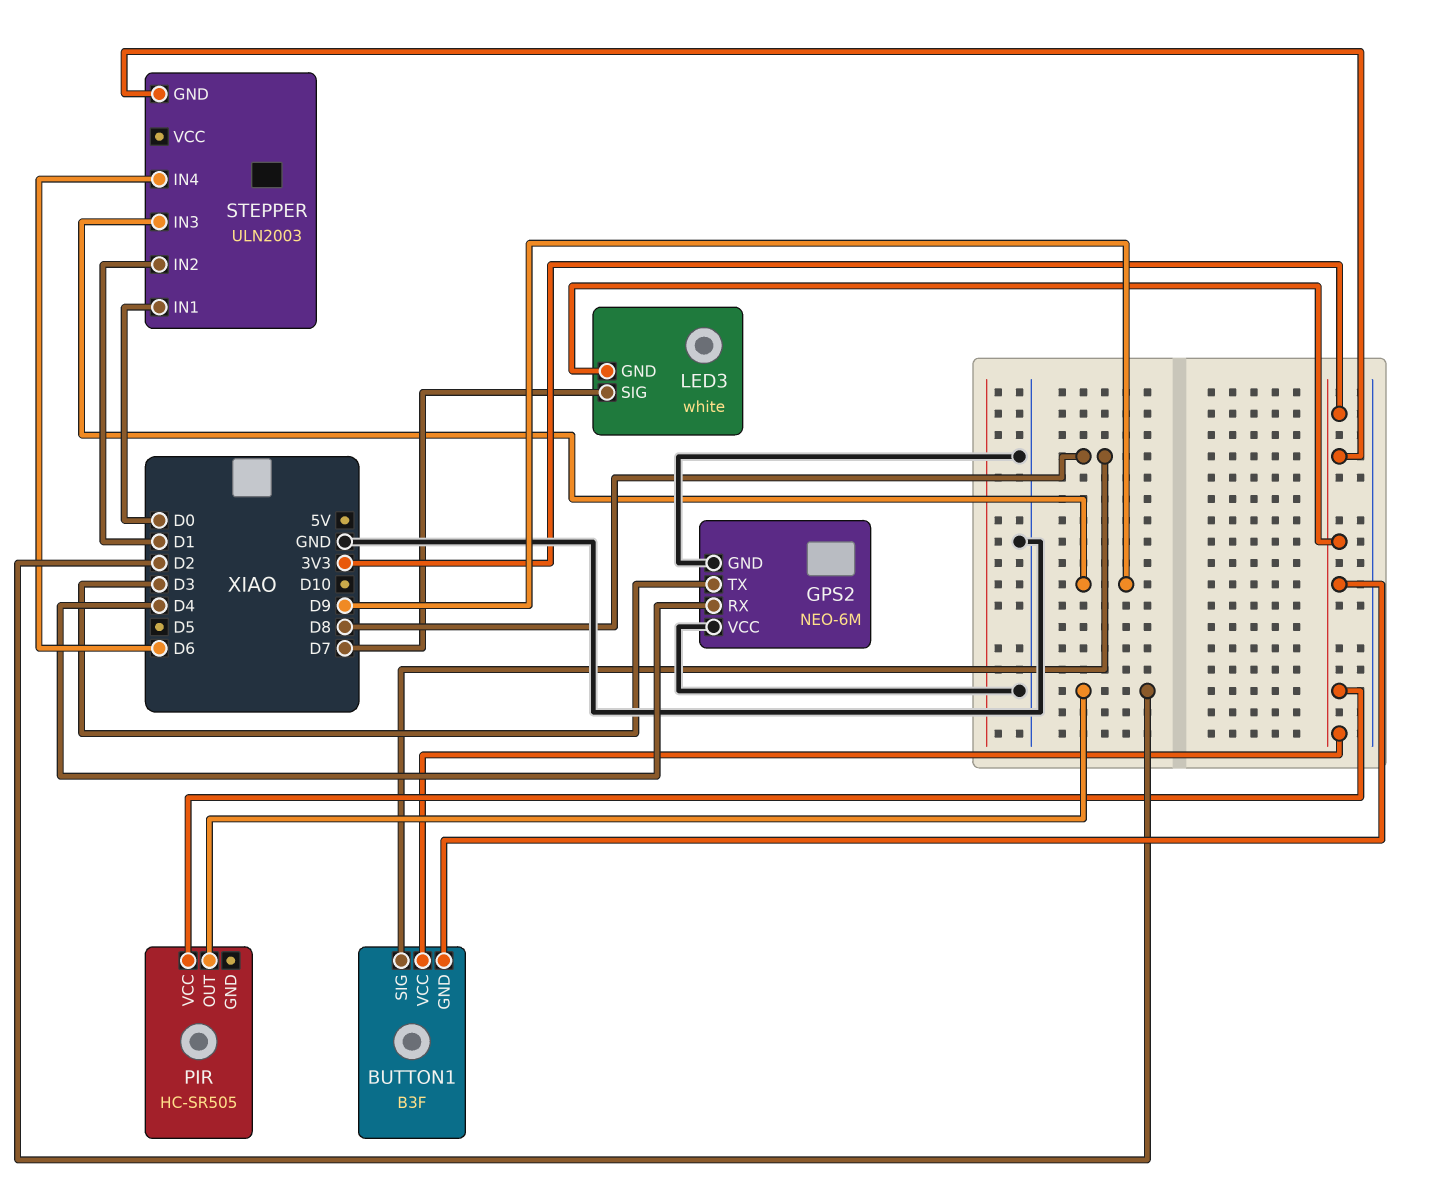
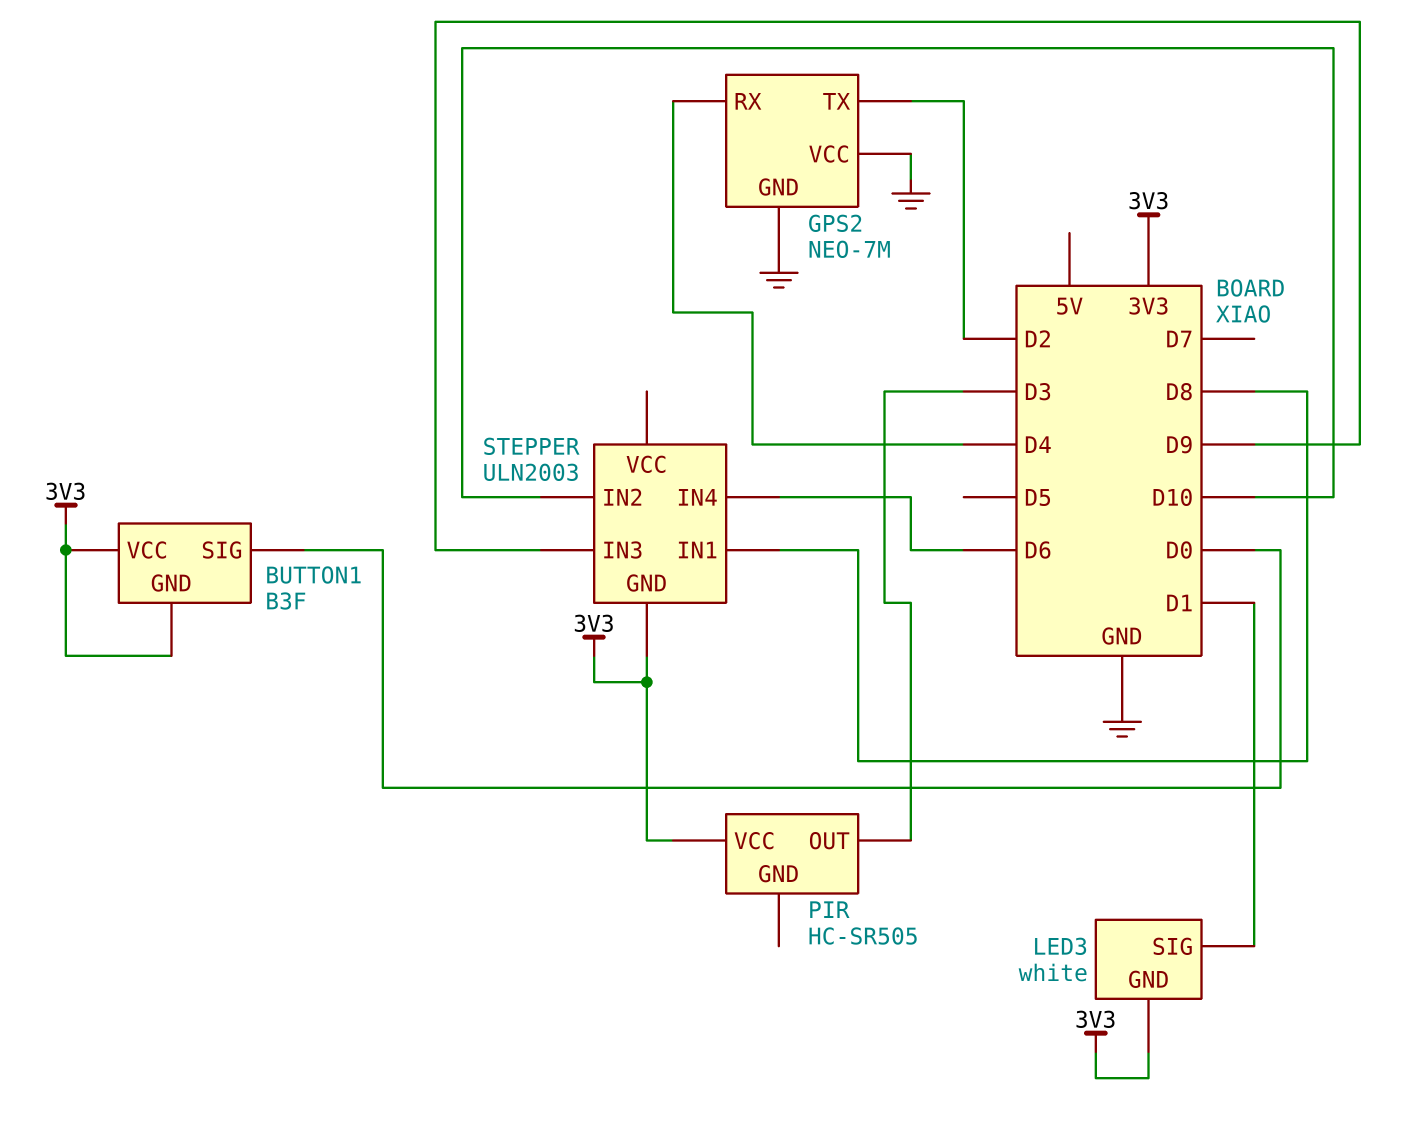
BUTTON1 pin SIG: D8 -> D0
GPS2: NEO-6M -> NEO-7M
GPS2 pin TX: D3 -> D2
LED3 pin SIG: D7 -> D1
PIR pin OUT: D2 -> D3
STEPPER pin IN1: D0 -> D8
STEPPER pin IN2: D1 -> D10

